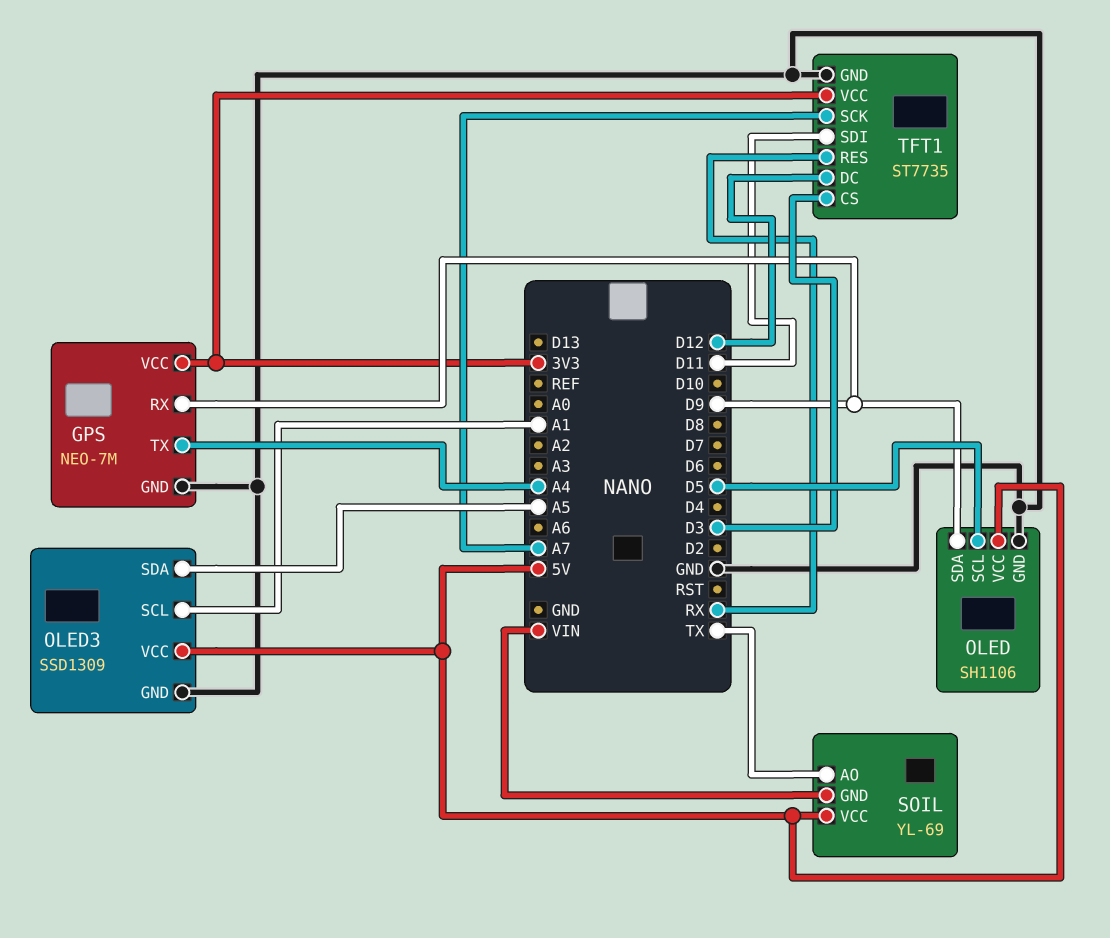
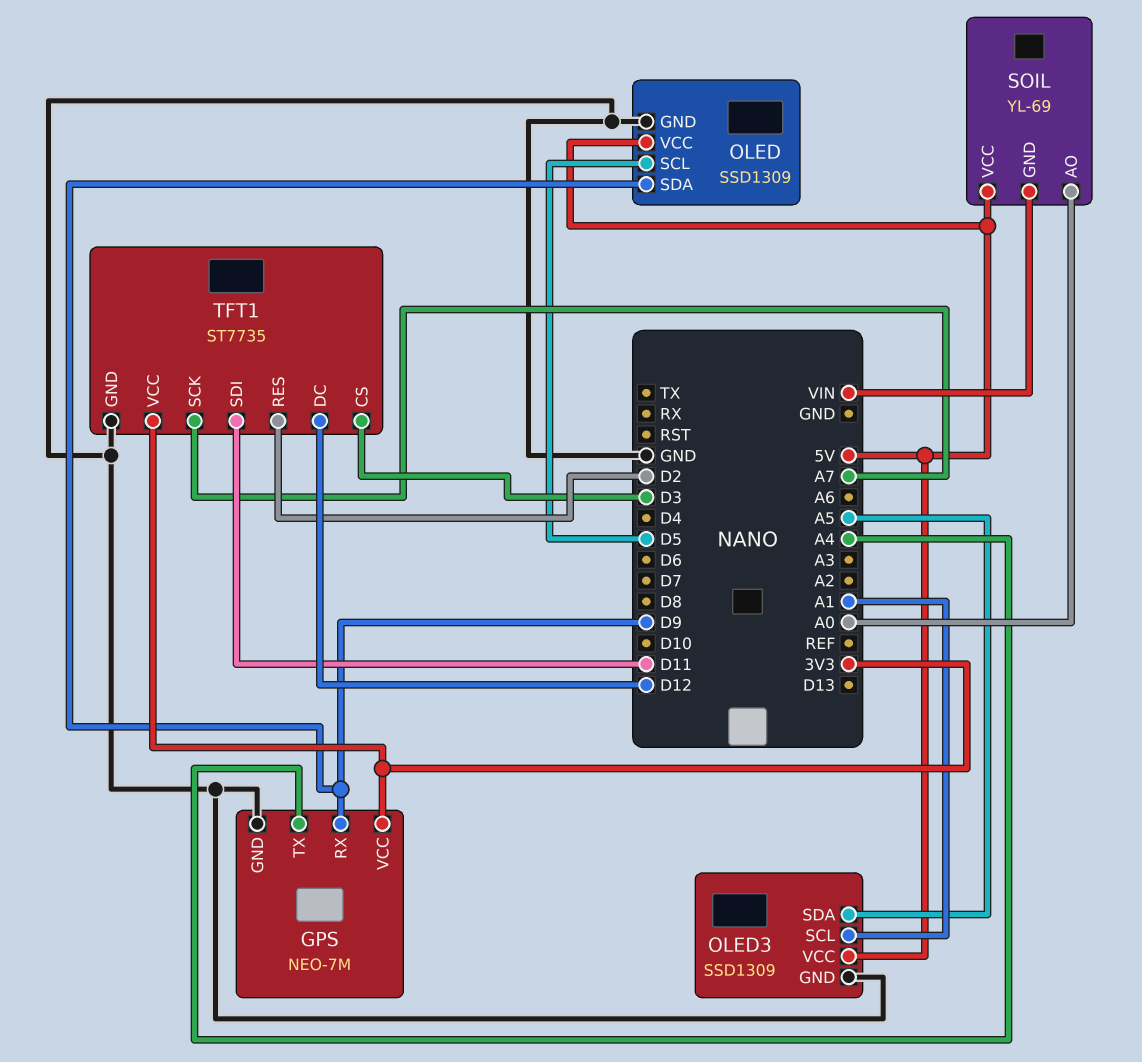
OLED: SH1106 -> SSD1309
SOIL pin AO: TX -> A0
TFT1 pin RES: RX -> D2

